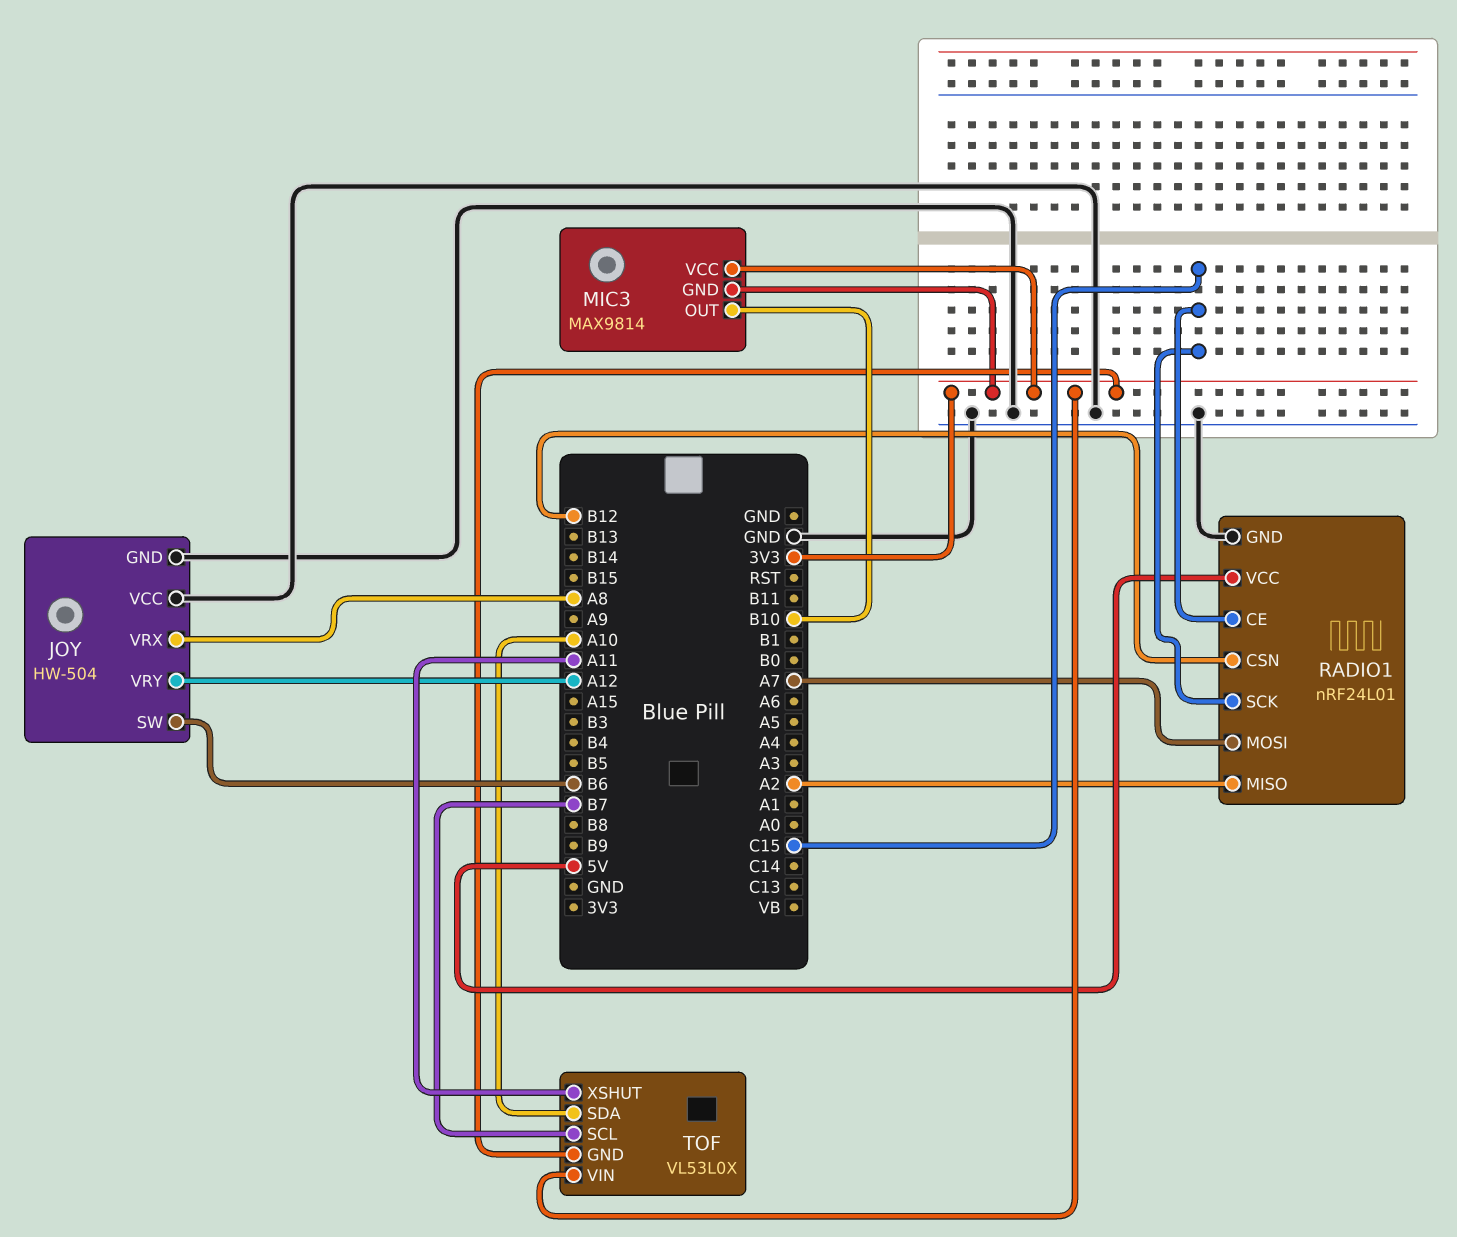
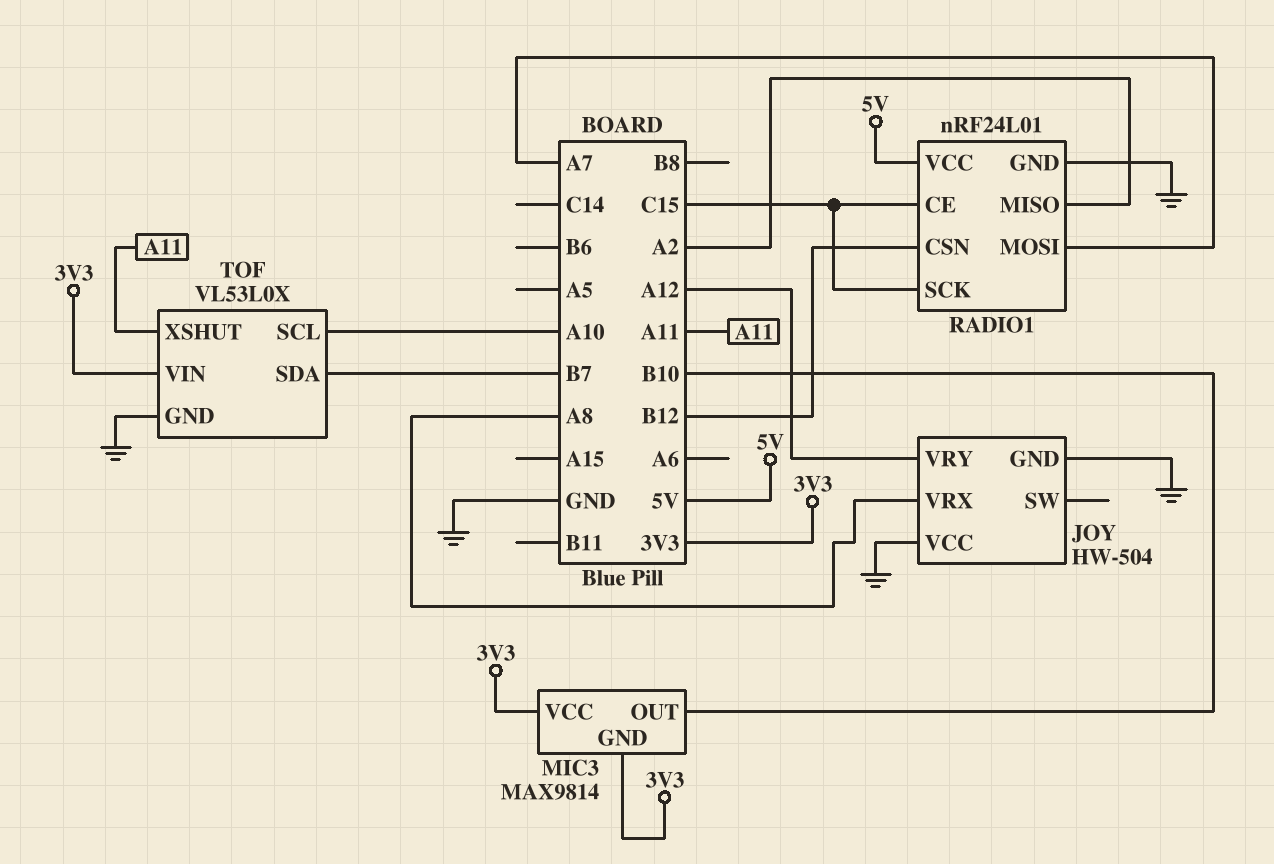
JOY pin SW: B6 -> none
TOF pin GND: 3V3 -> GND
TOF pin SCL: B7 -> A10
TOF pin SDA: A10 -> B7

